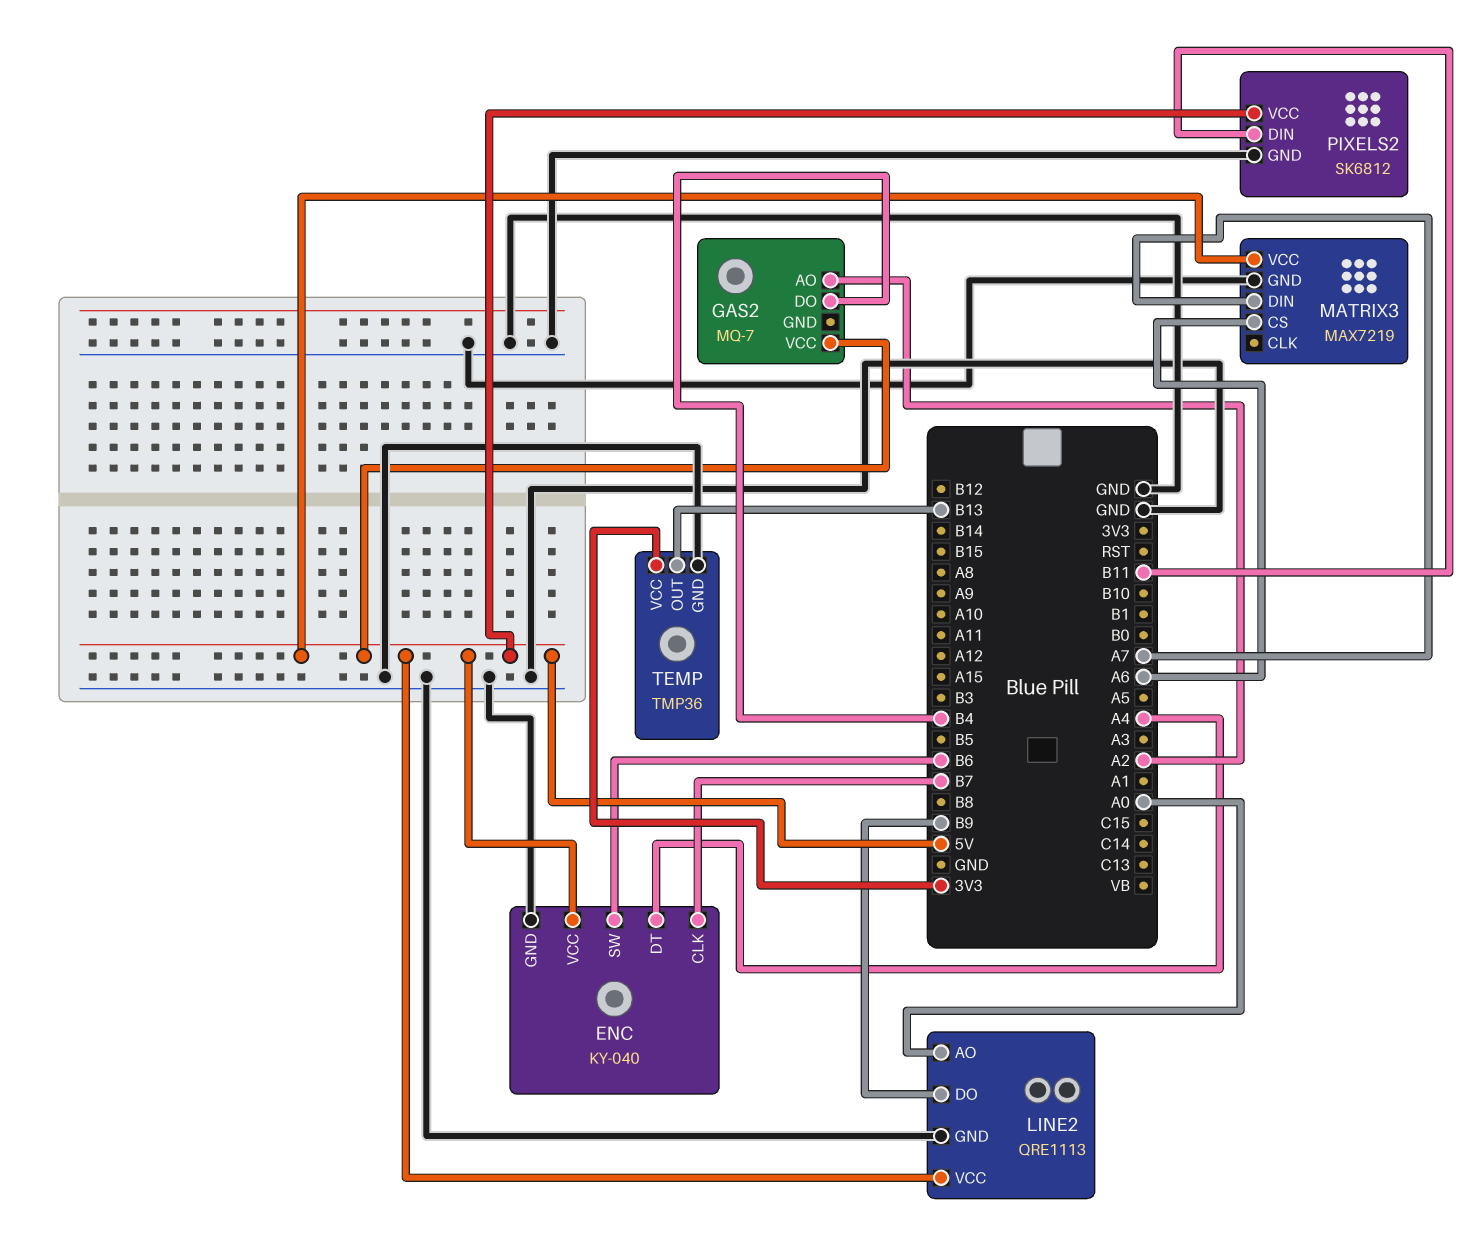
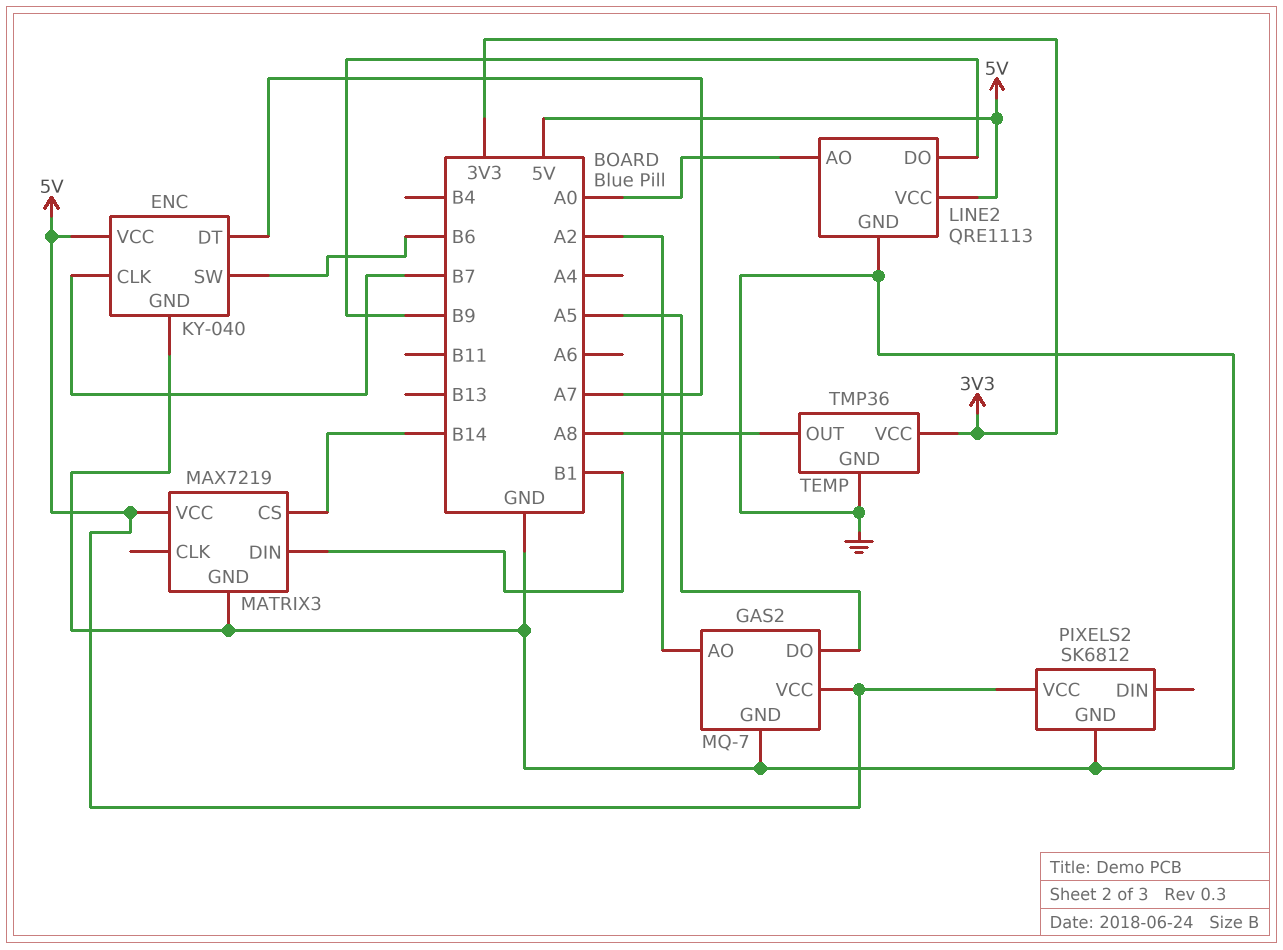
ENC pin DT: A4 -> A7
GAS2 pin DO: B4 -> A5
GAS2 pin GND: none -> GND
MATRIX3 pin CS: A6 -> B14
MATRIX3 pin DIN: A7 -> B1
PIXELS2 pin DIN: B11 -> none
TEMP pin OUT: B13 -> A8

